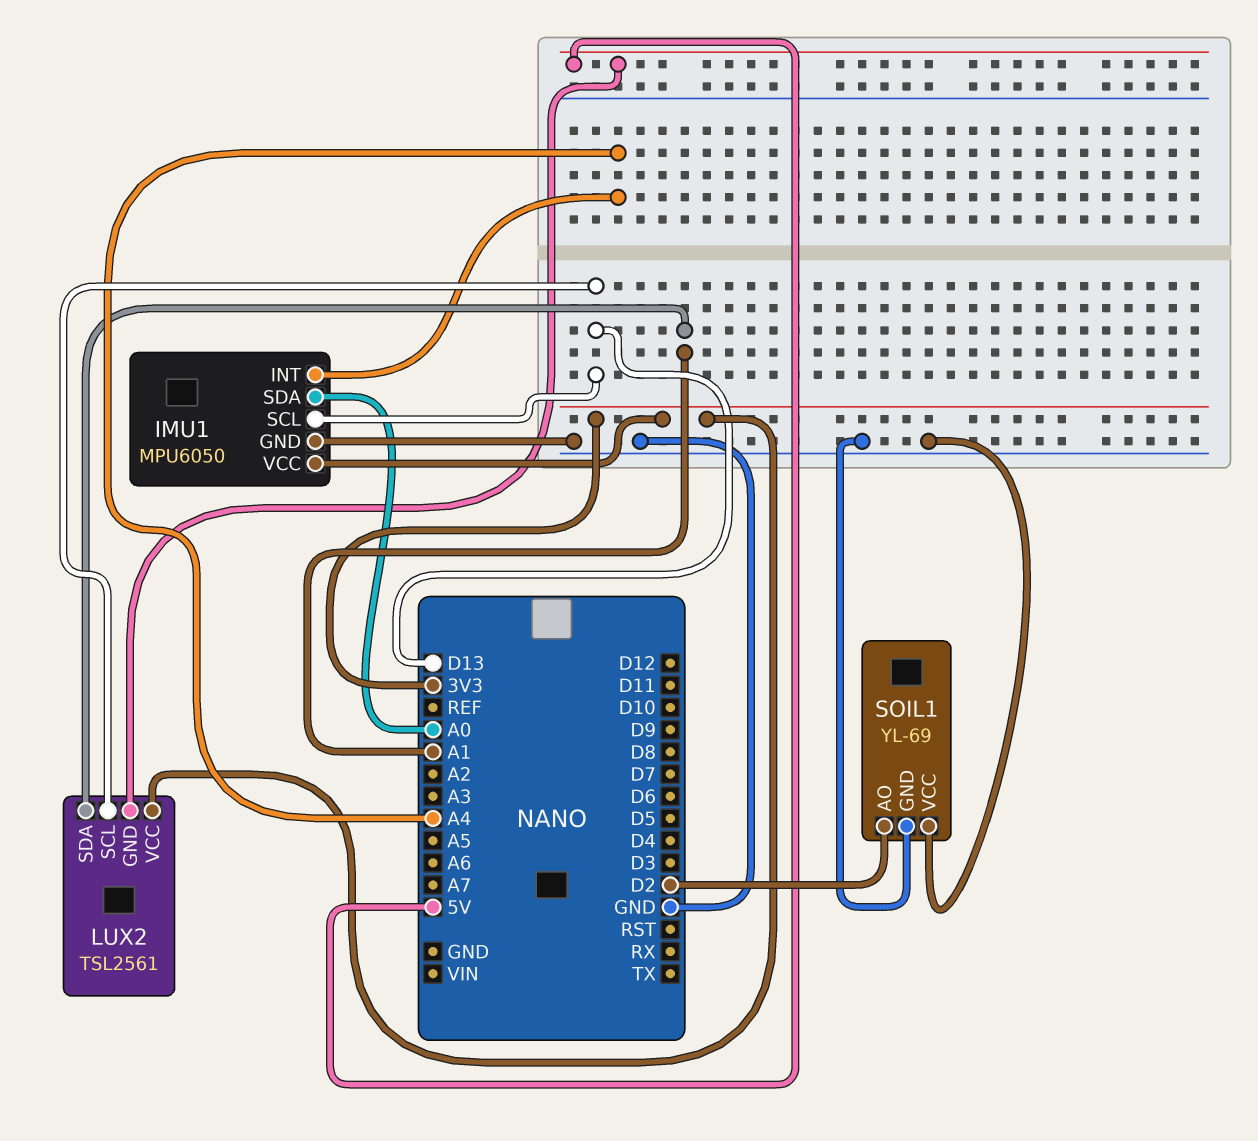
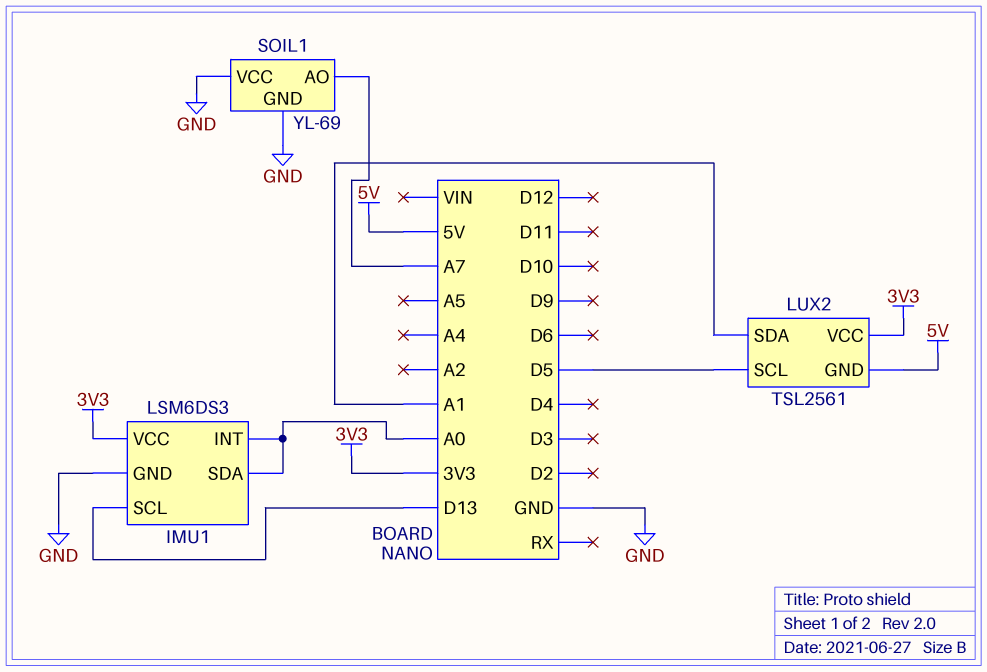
IMU1: MPU6050 -> LSM6DS3
IMU1 pin INT: A4 -> A0
LUX2 pin SCL: D13 -> D5
SOIL1 pin AO: D2 -> A7

